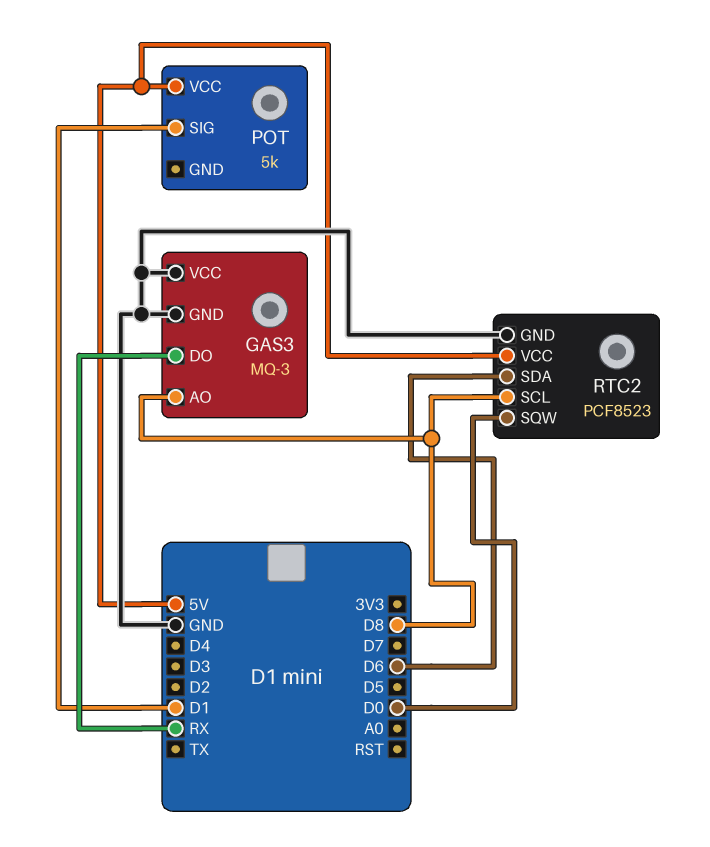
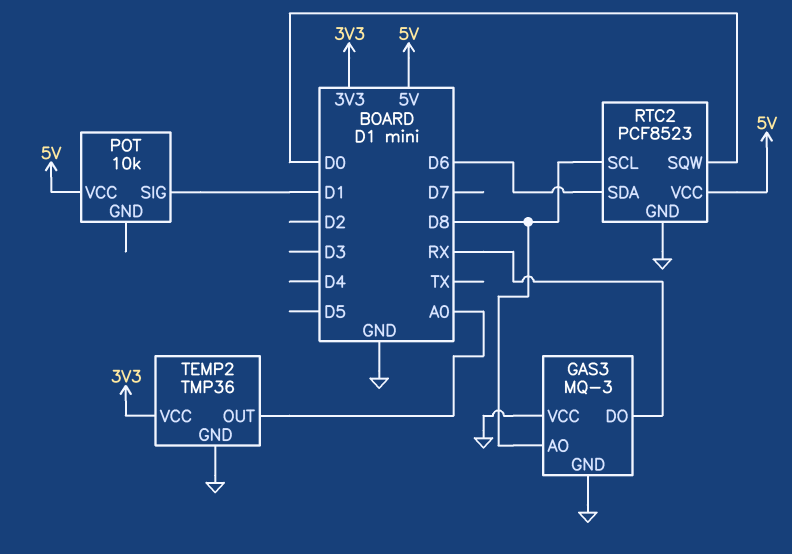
POT: 5k -> 10k
TEMP2: none -> TMP36
TEMP2 pin GND: none -> GND
TEMP2 pin OUT: none -> A0
TEMP2 pin VCC: none -> 3V3

